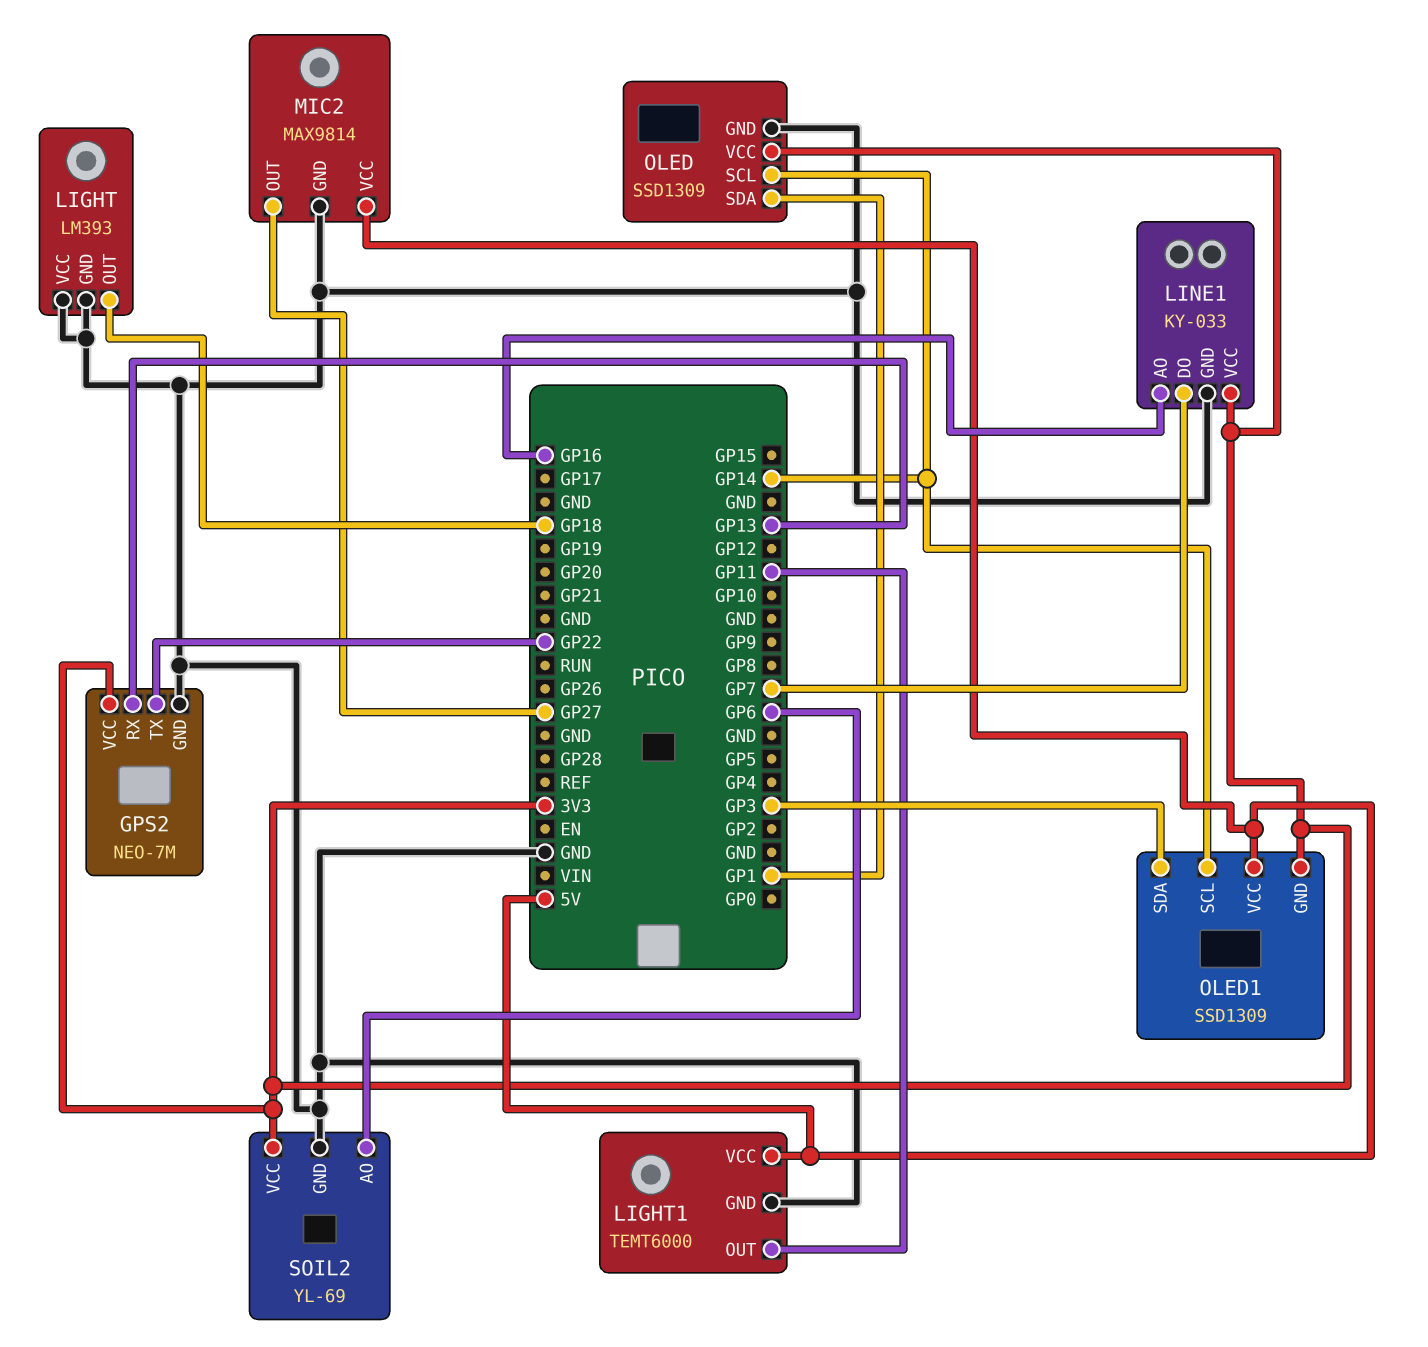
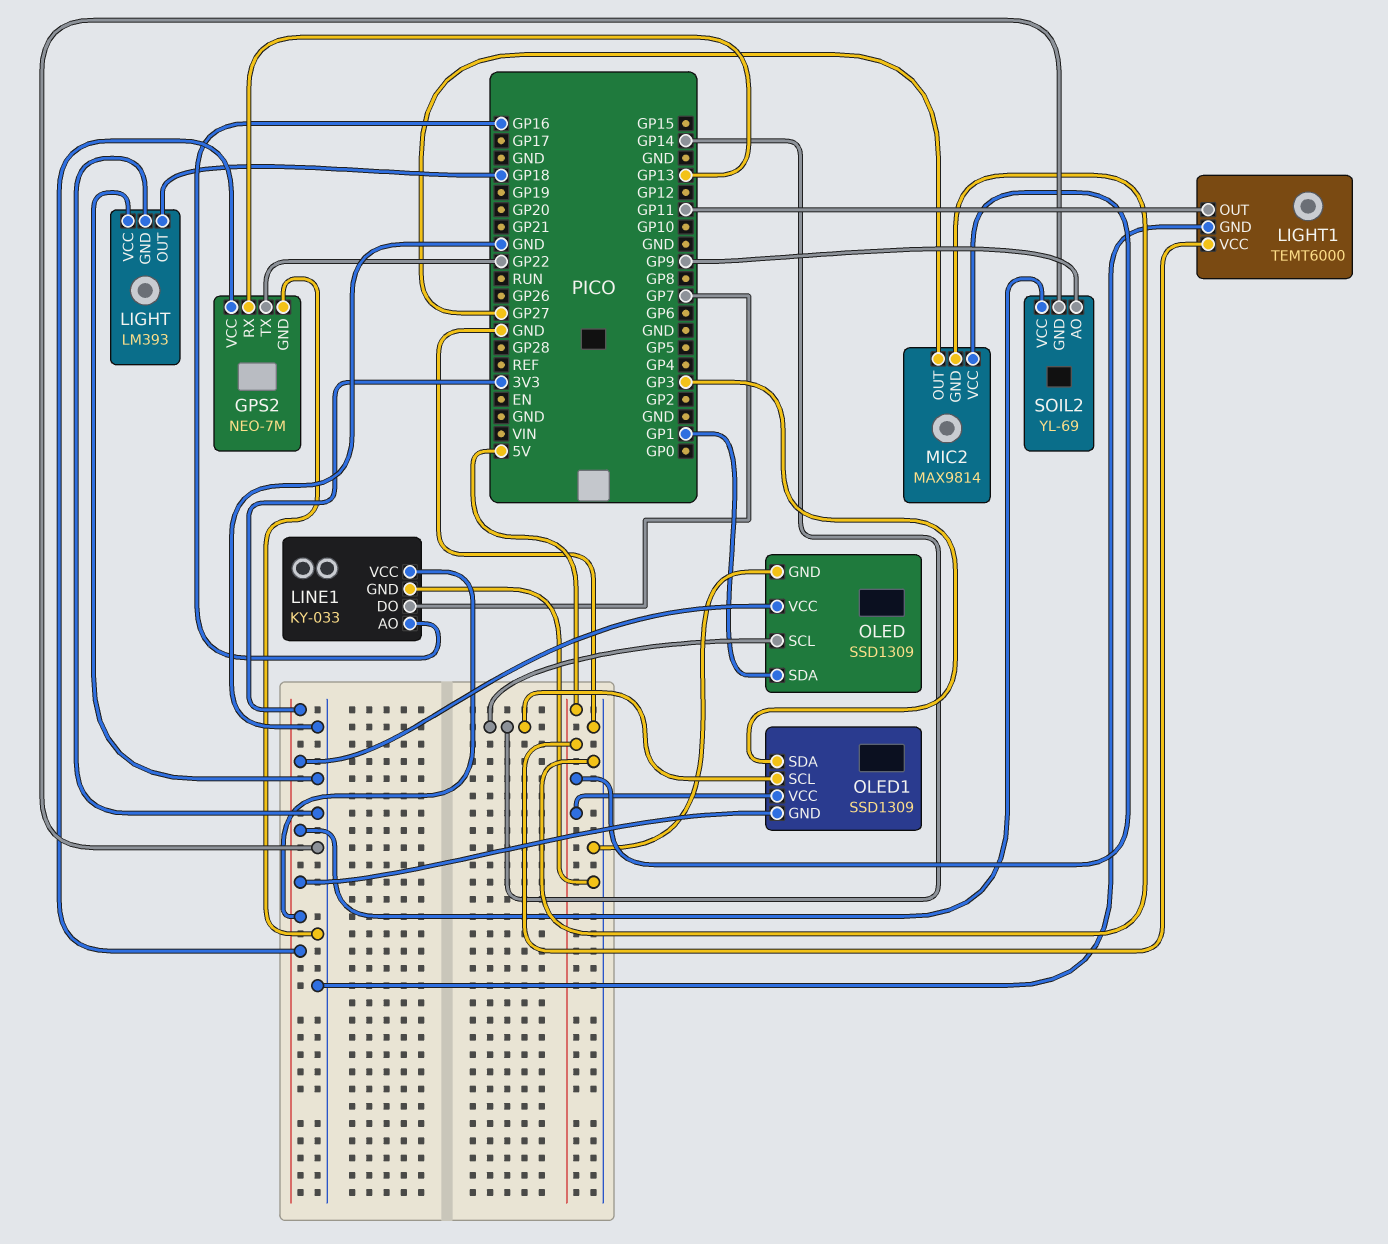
SOIL2 pin AO: GP6 -> GP9

